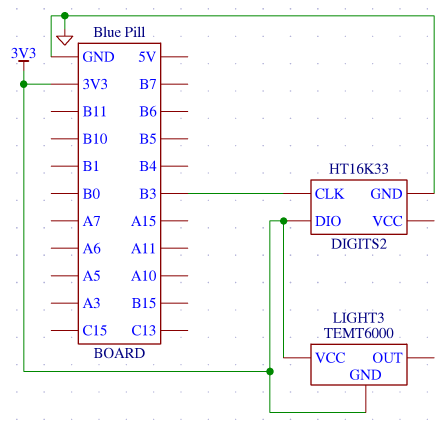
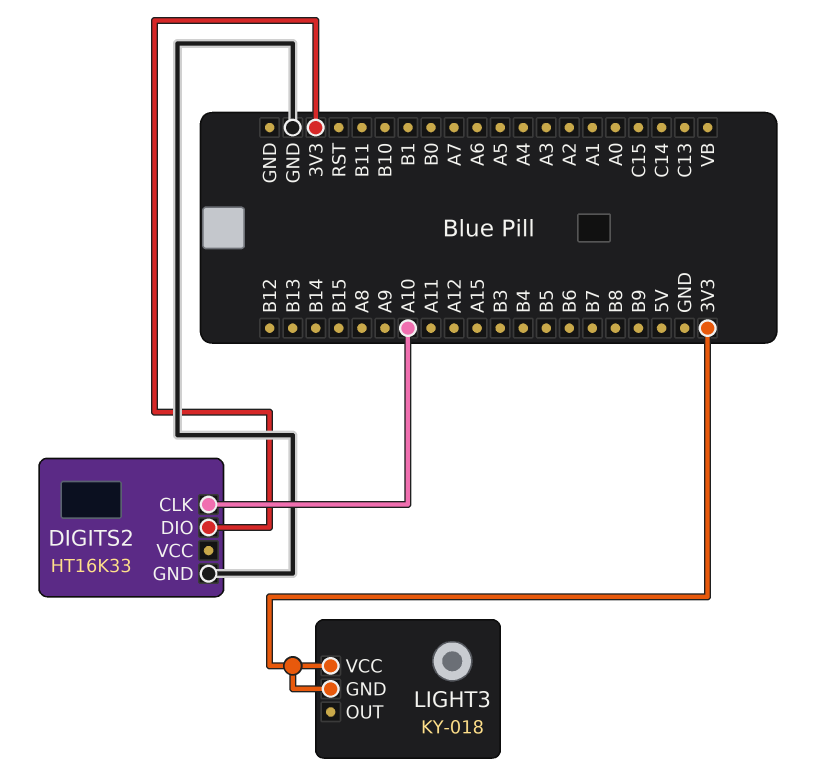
DIGITS2 pin CLK: B3 -> A10
LIGHT3: TEMT6000 -> KY-018

